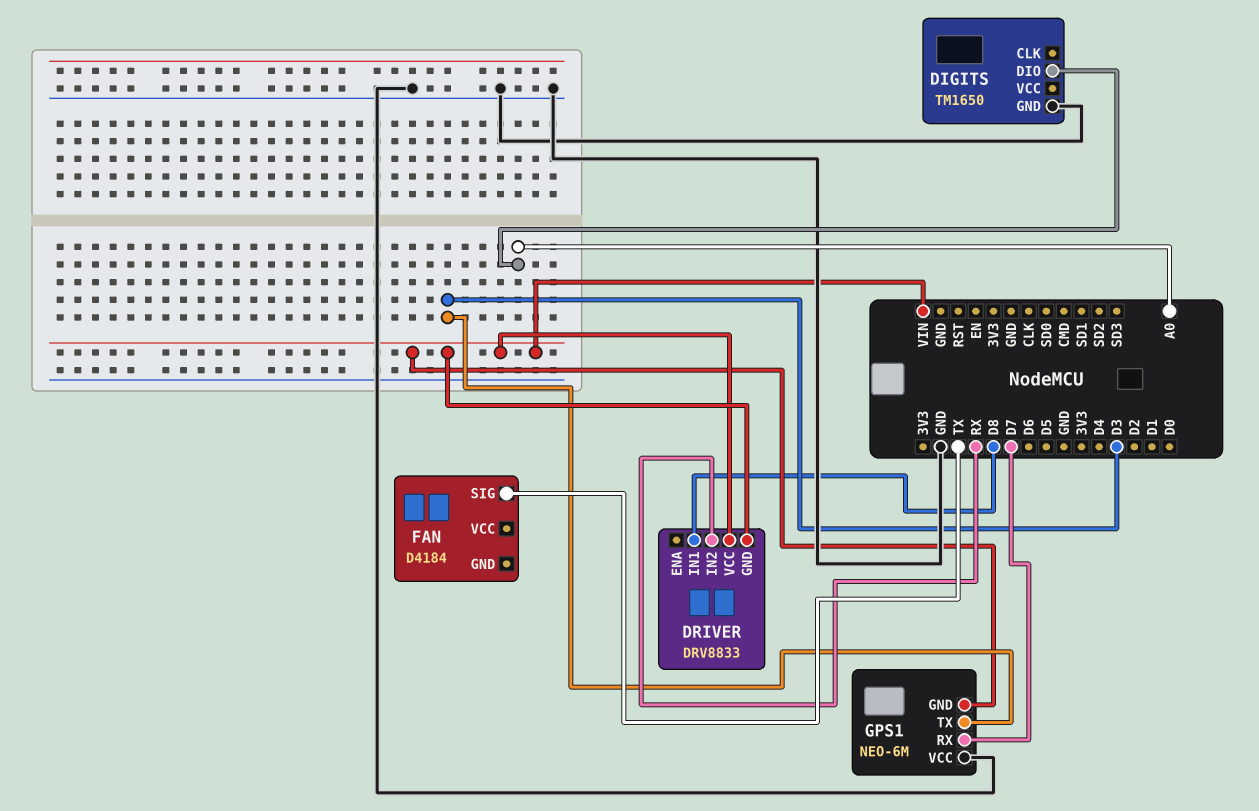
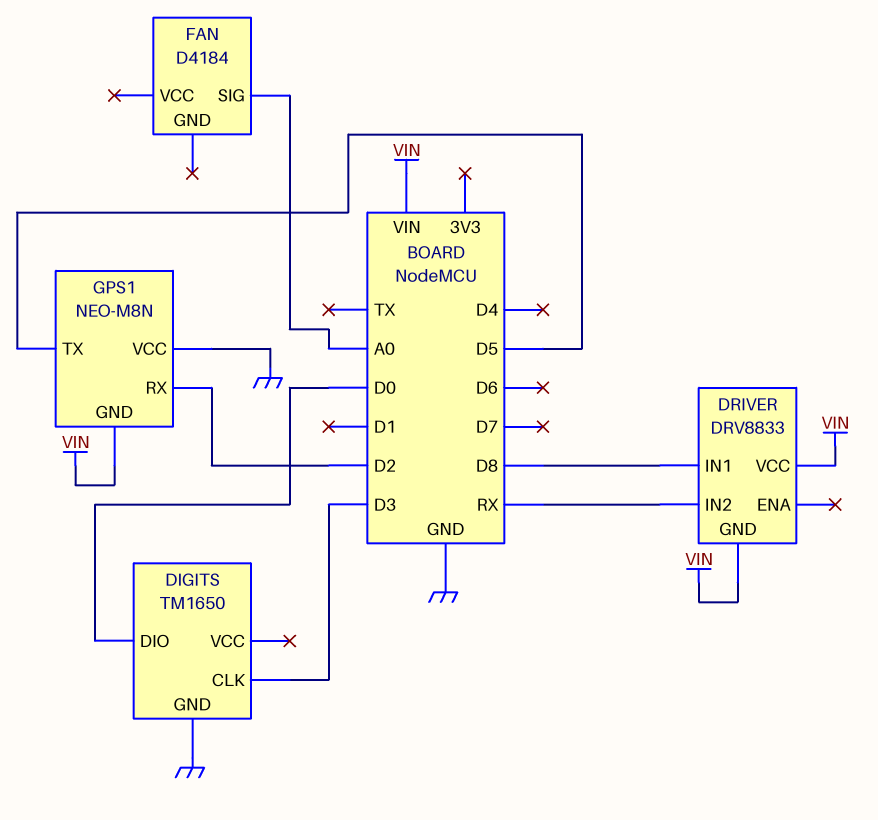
DIGITS pin CLK: none -> D3
DIGITS pin DIO: A0 -> D0
FAN pin SIG: TX -> A0
GPS1: NEO-6M -> NEO-M8N
GPS1 pin RX: D7 -> D2
GPS1 pin TX: D3 -> D5

